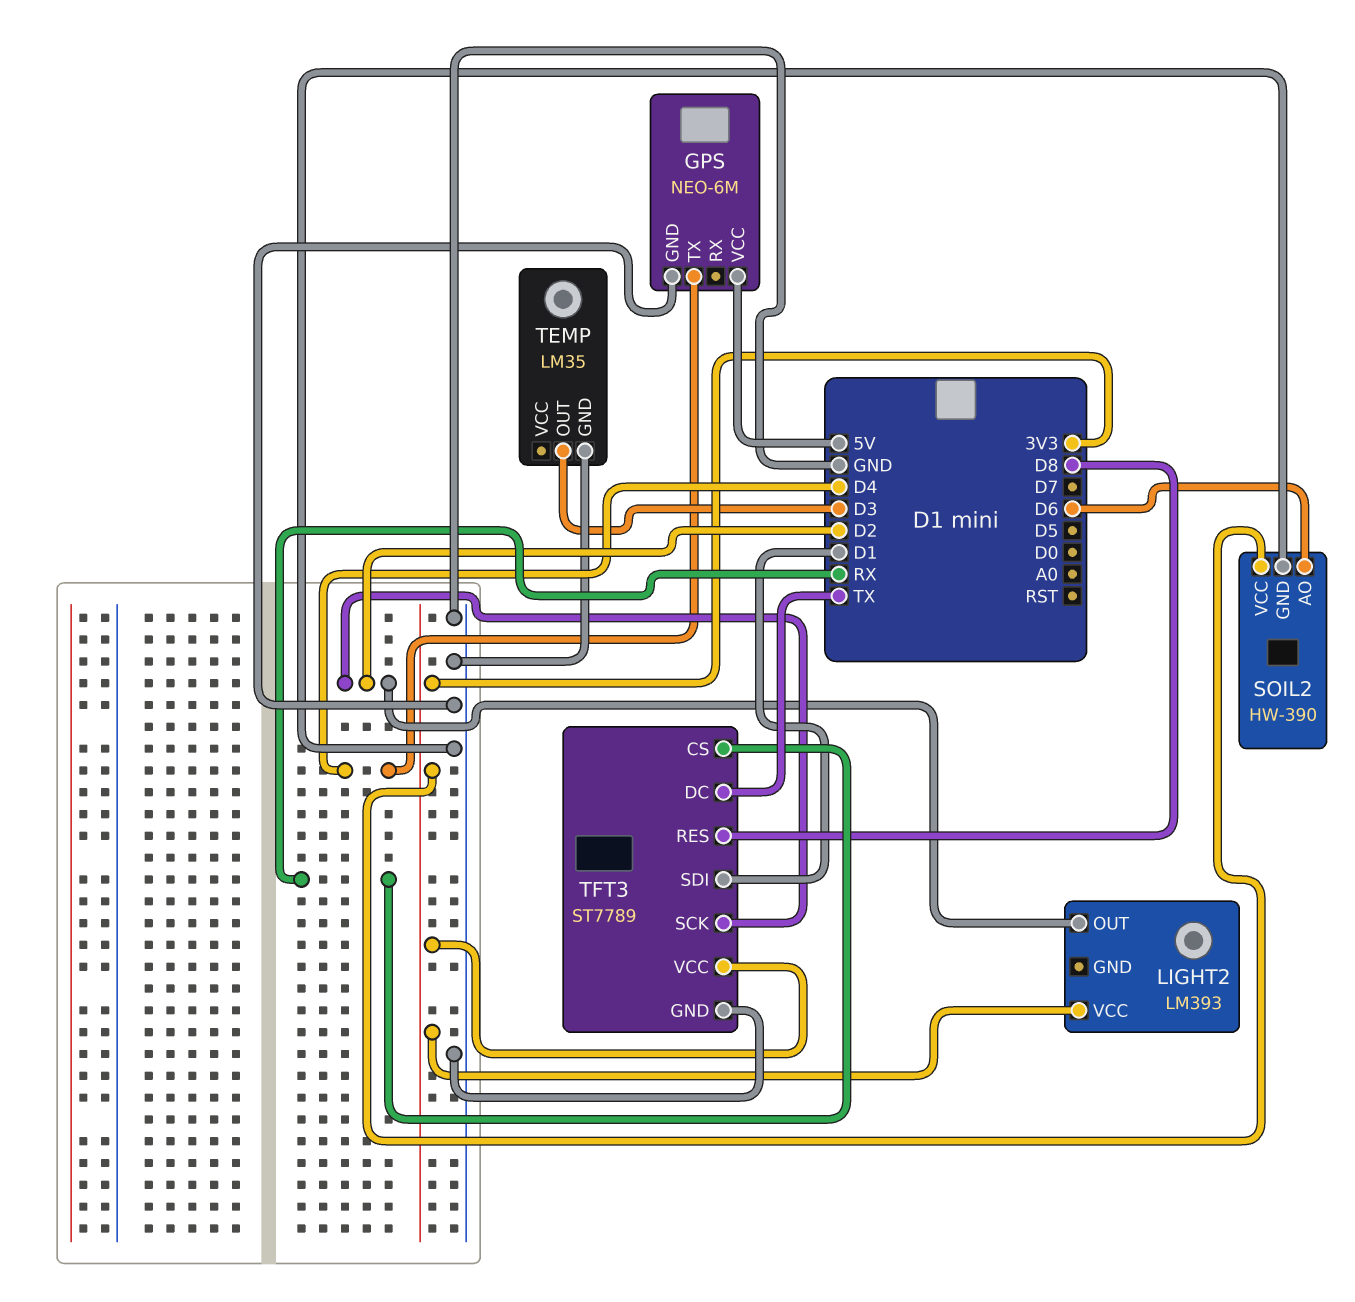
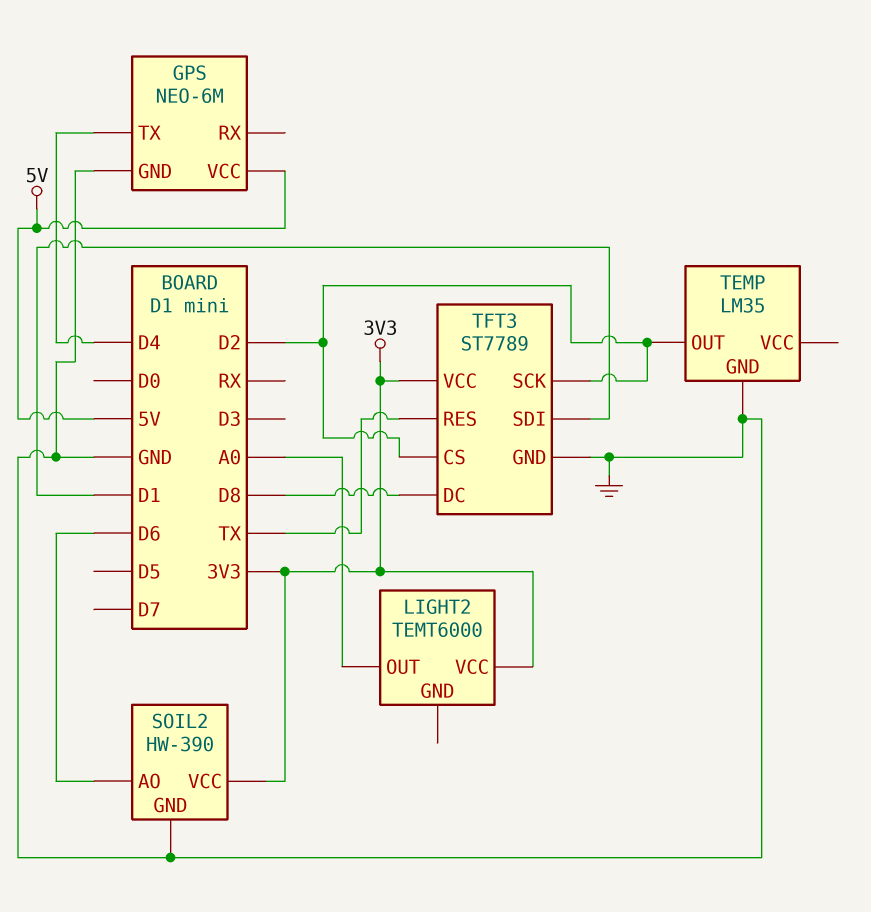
LIGHT2: LM393 -> TEMT6000
LIGHT2 pin OUT: D2 -> A0
TEMP pin OUT: D3 -> D2
TFT3 pin CS: RX -> D2
TFT3 pin DC: TX -> D8
TFT3 pin RES: D8 -> TX

